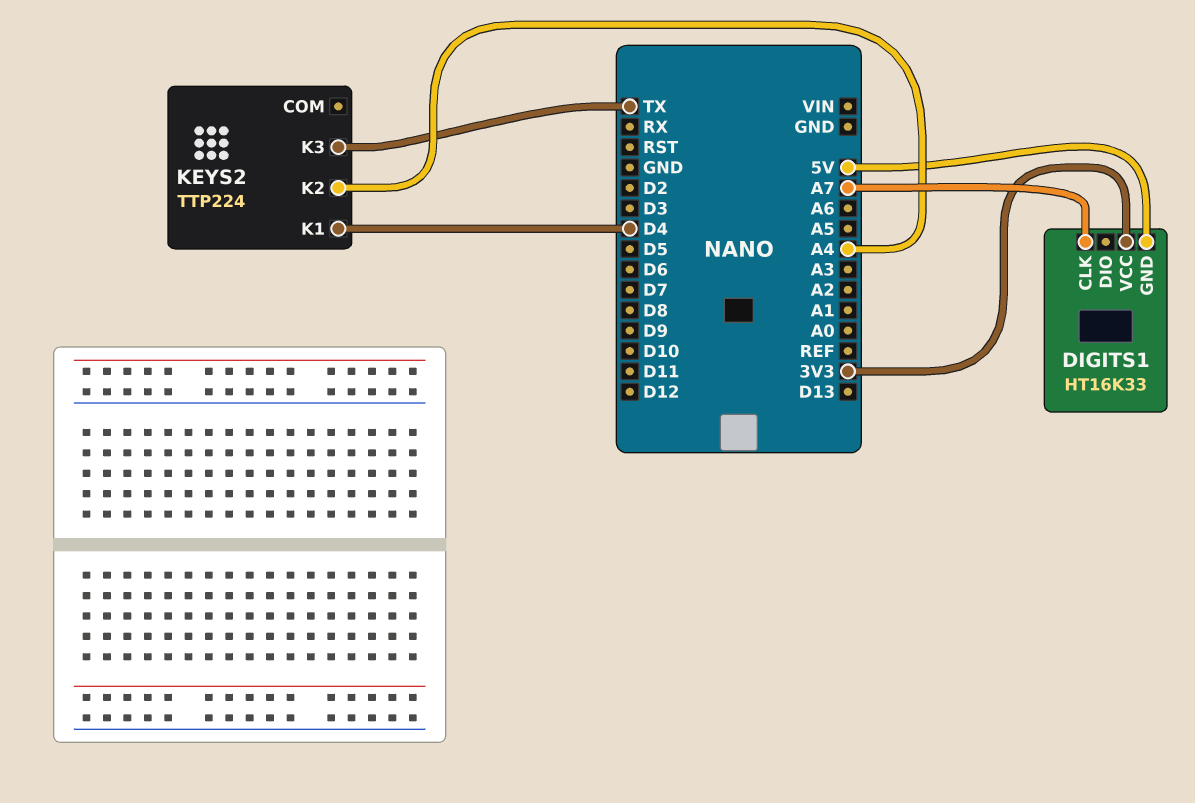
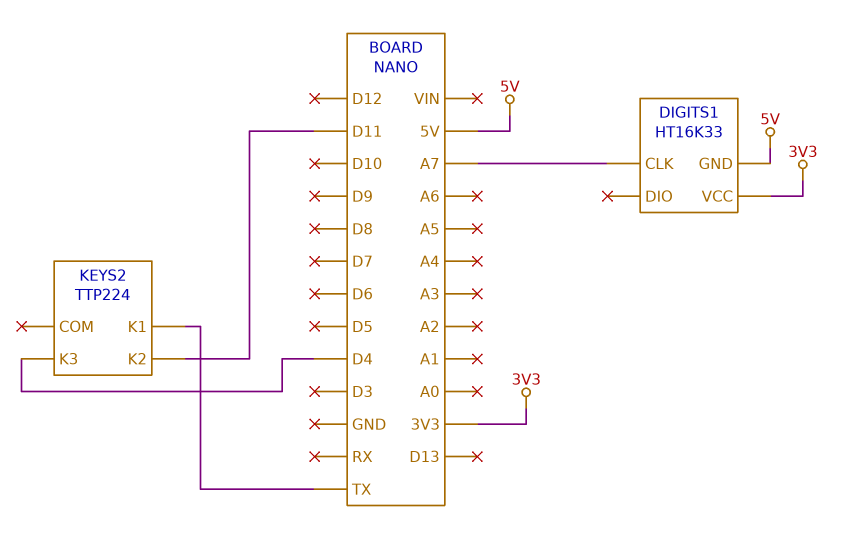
KEYS2 pin K1: D4 -> TX
KEYS2 pin K2: A4 -> D11
KEYS2 pin K3: TX -> D4

